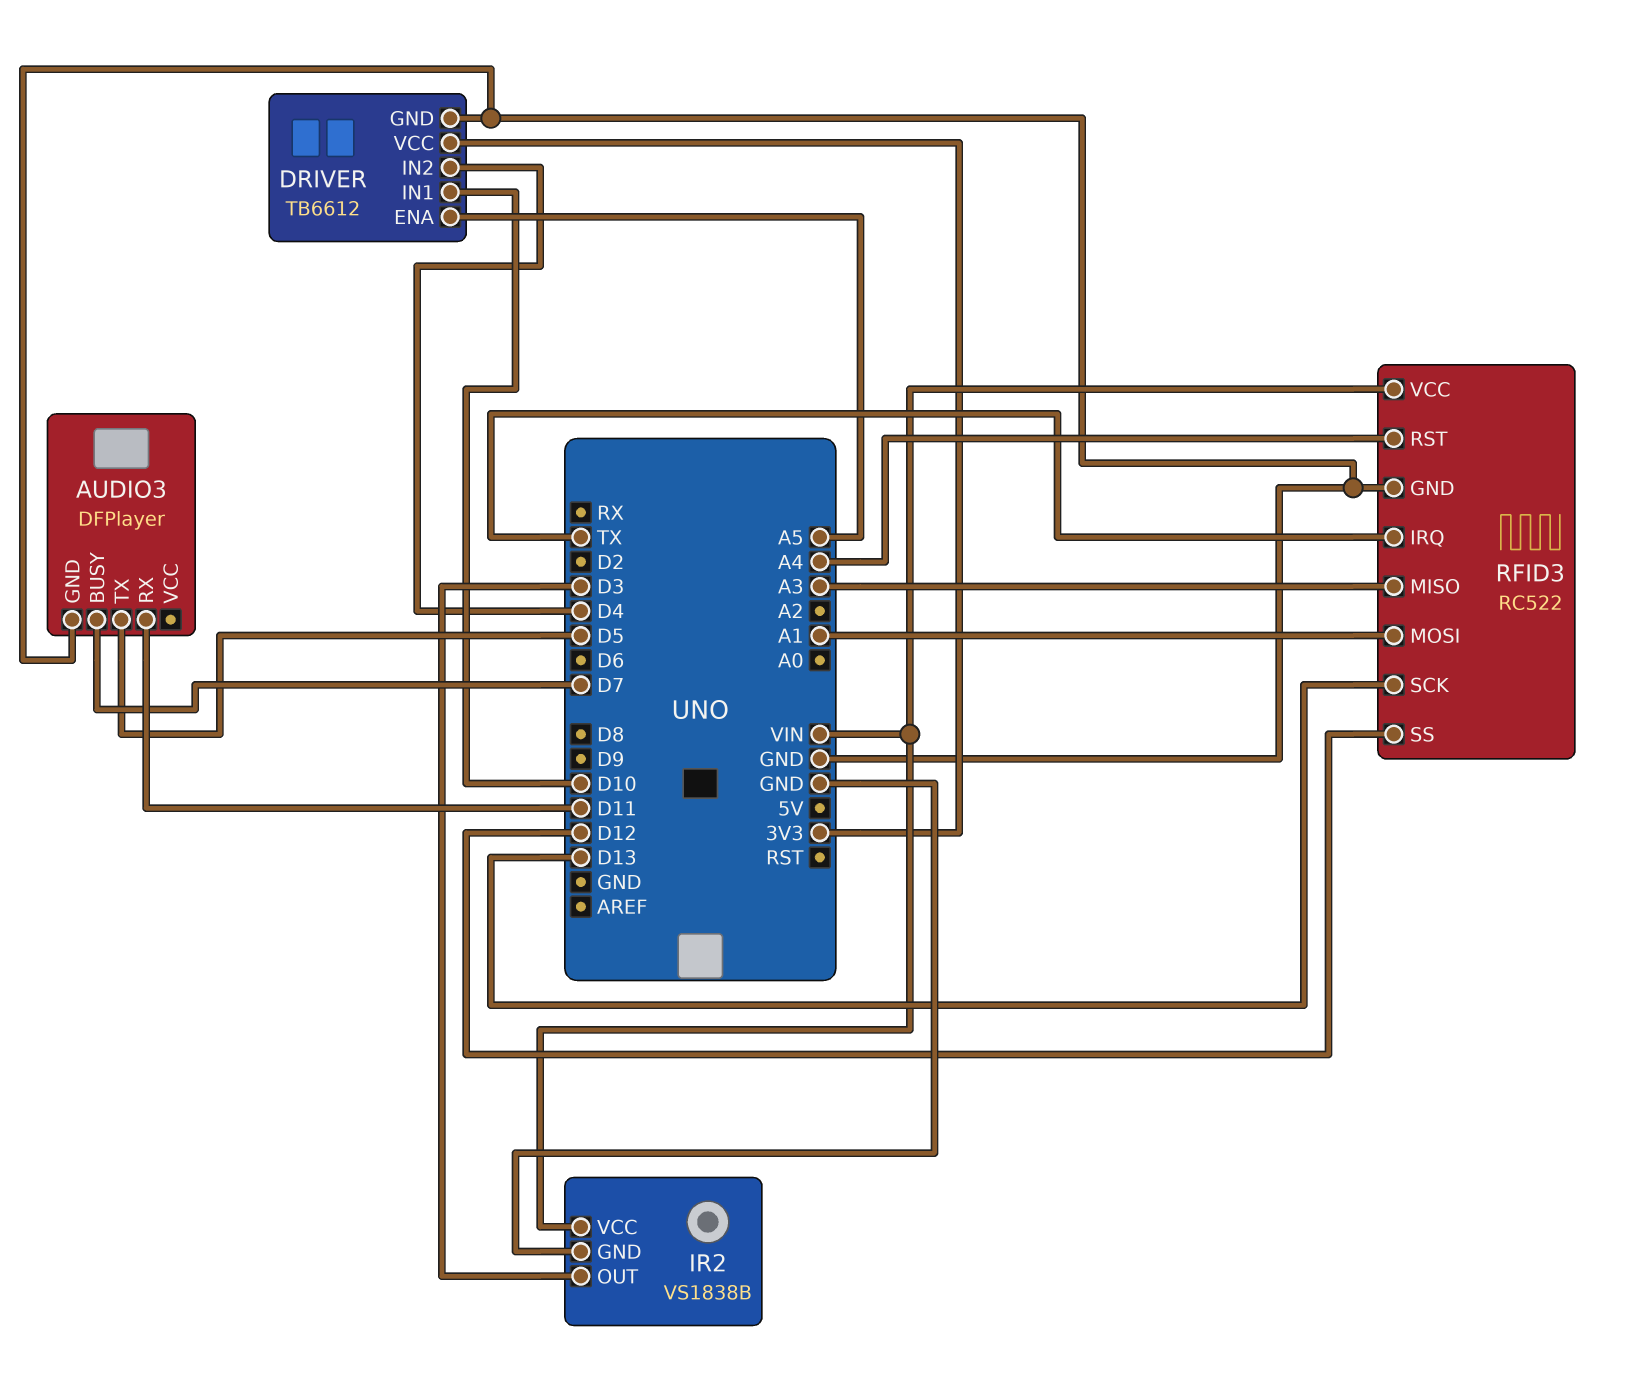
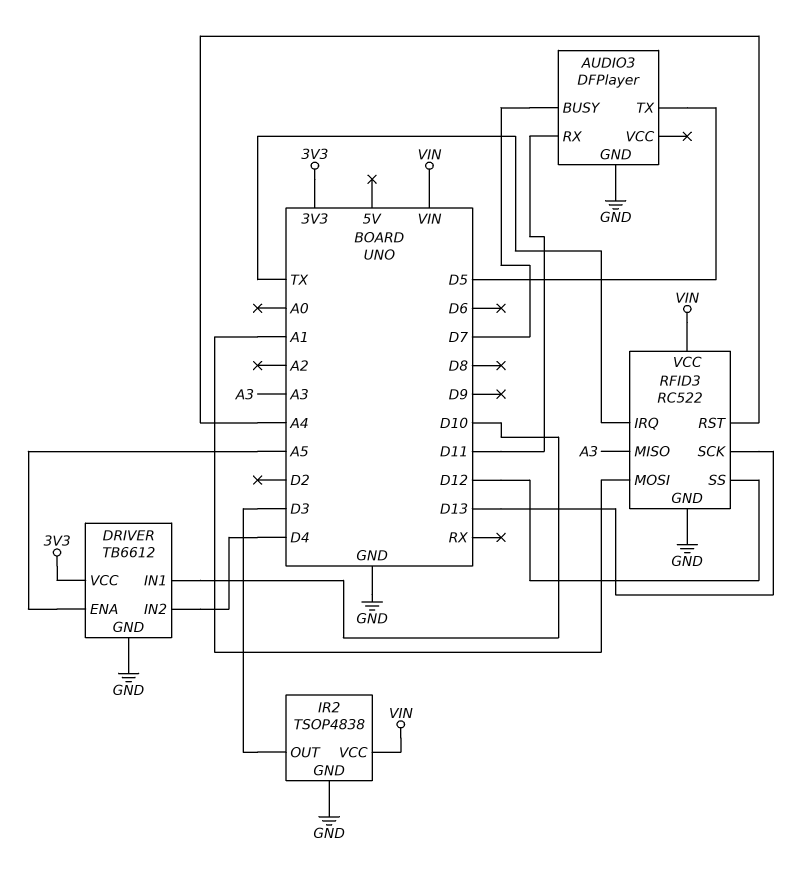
IR2: VS1838B -> TSOP4838

